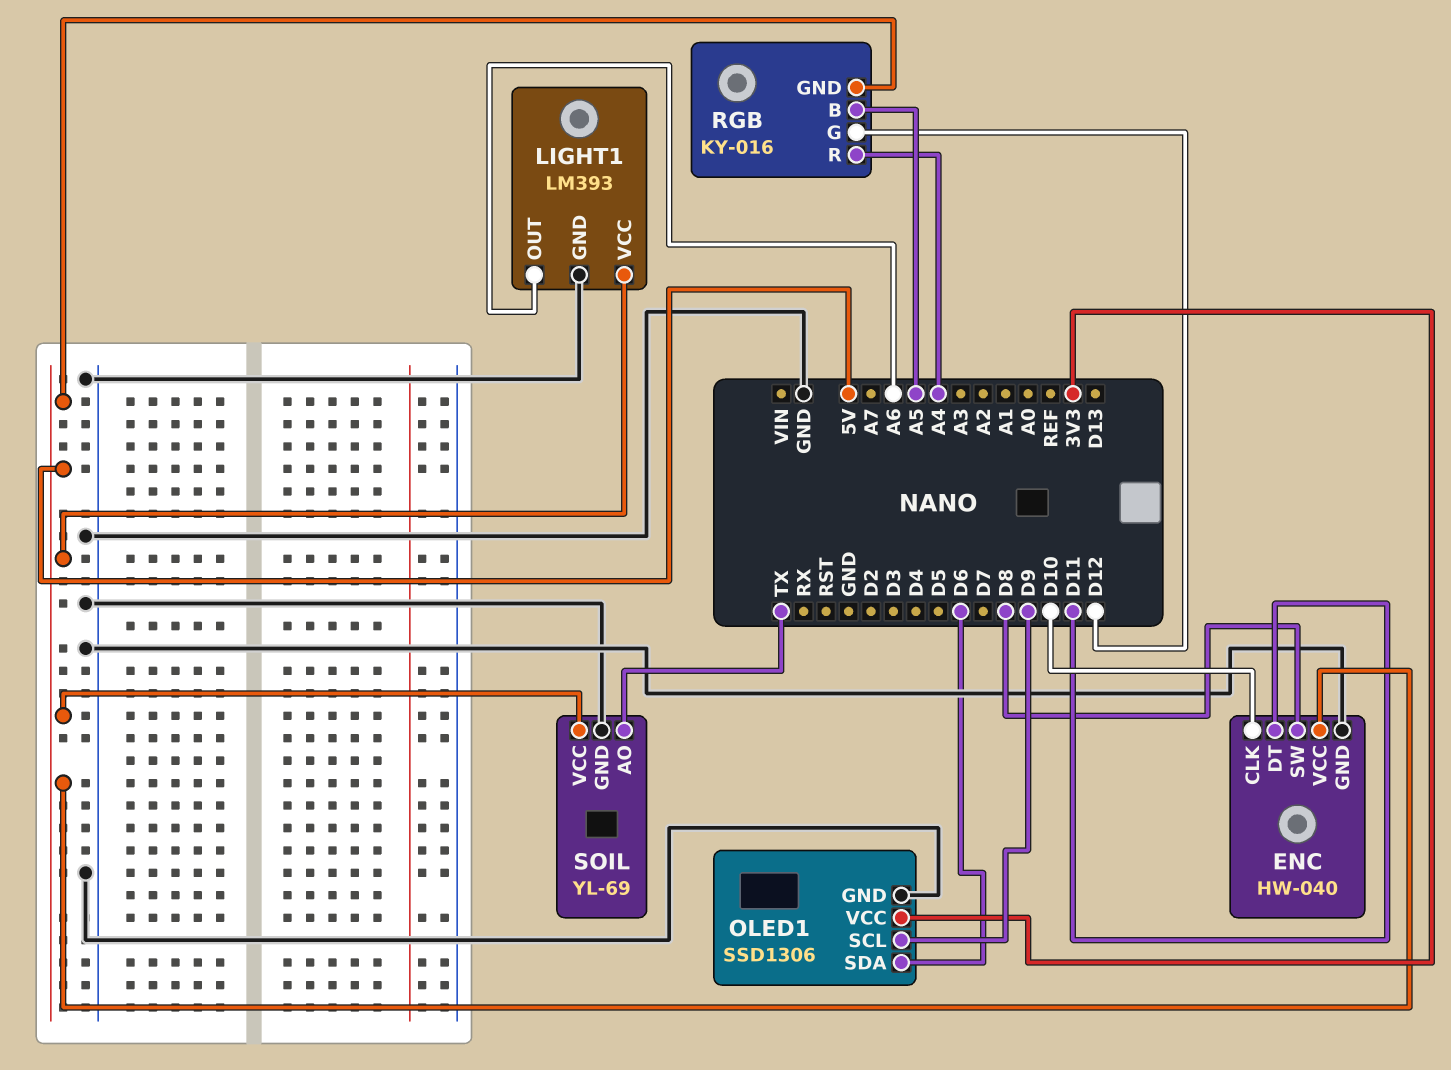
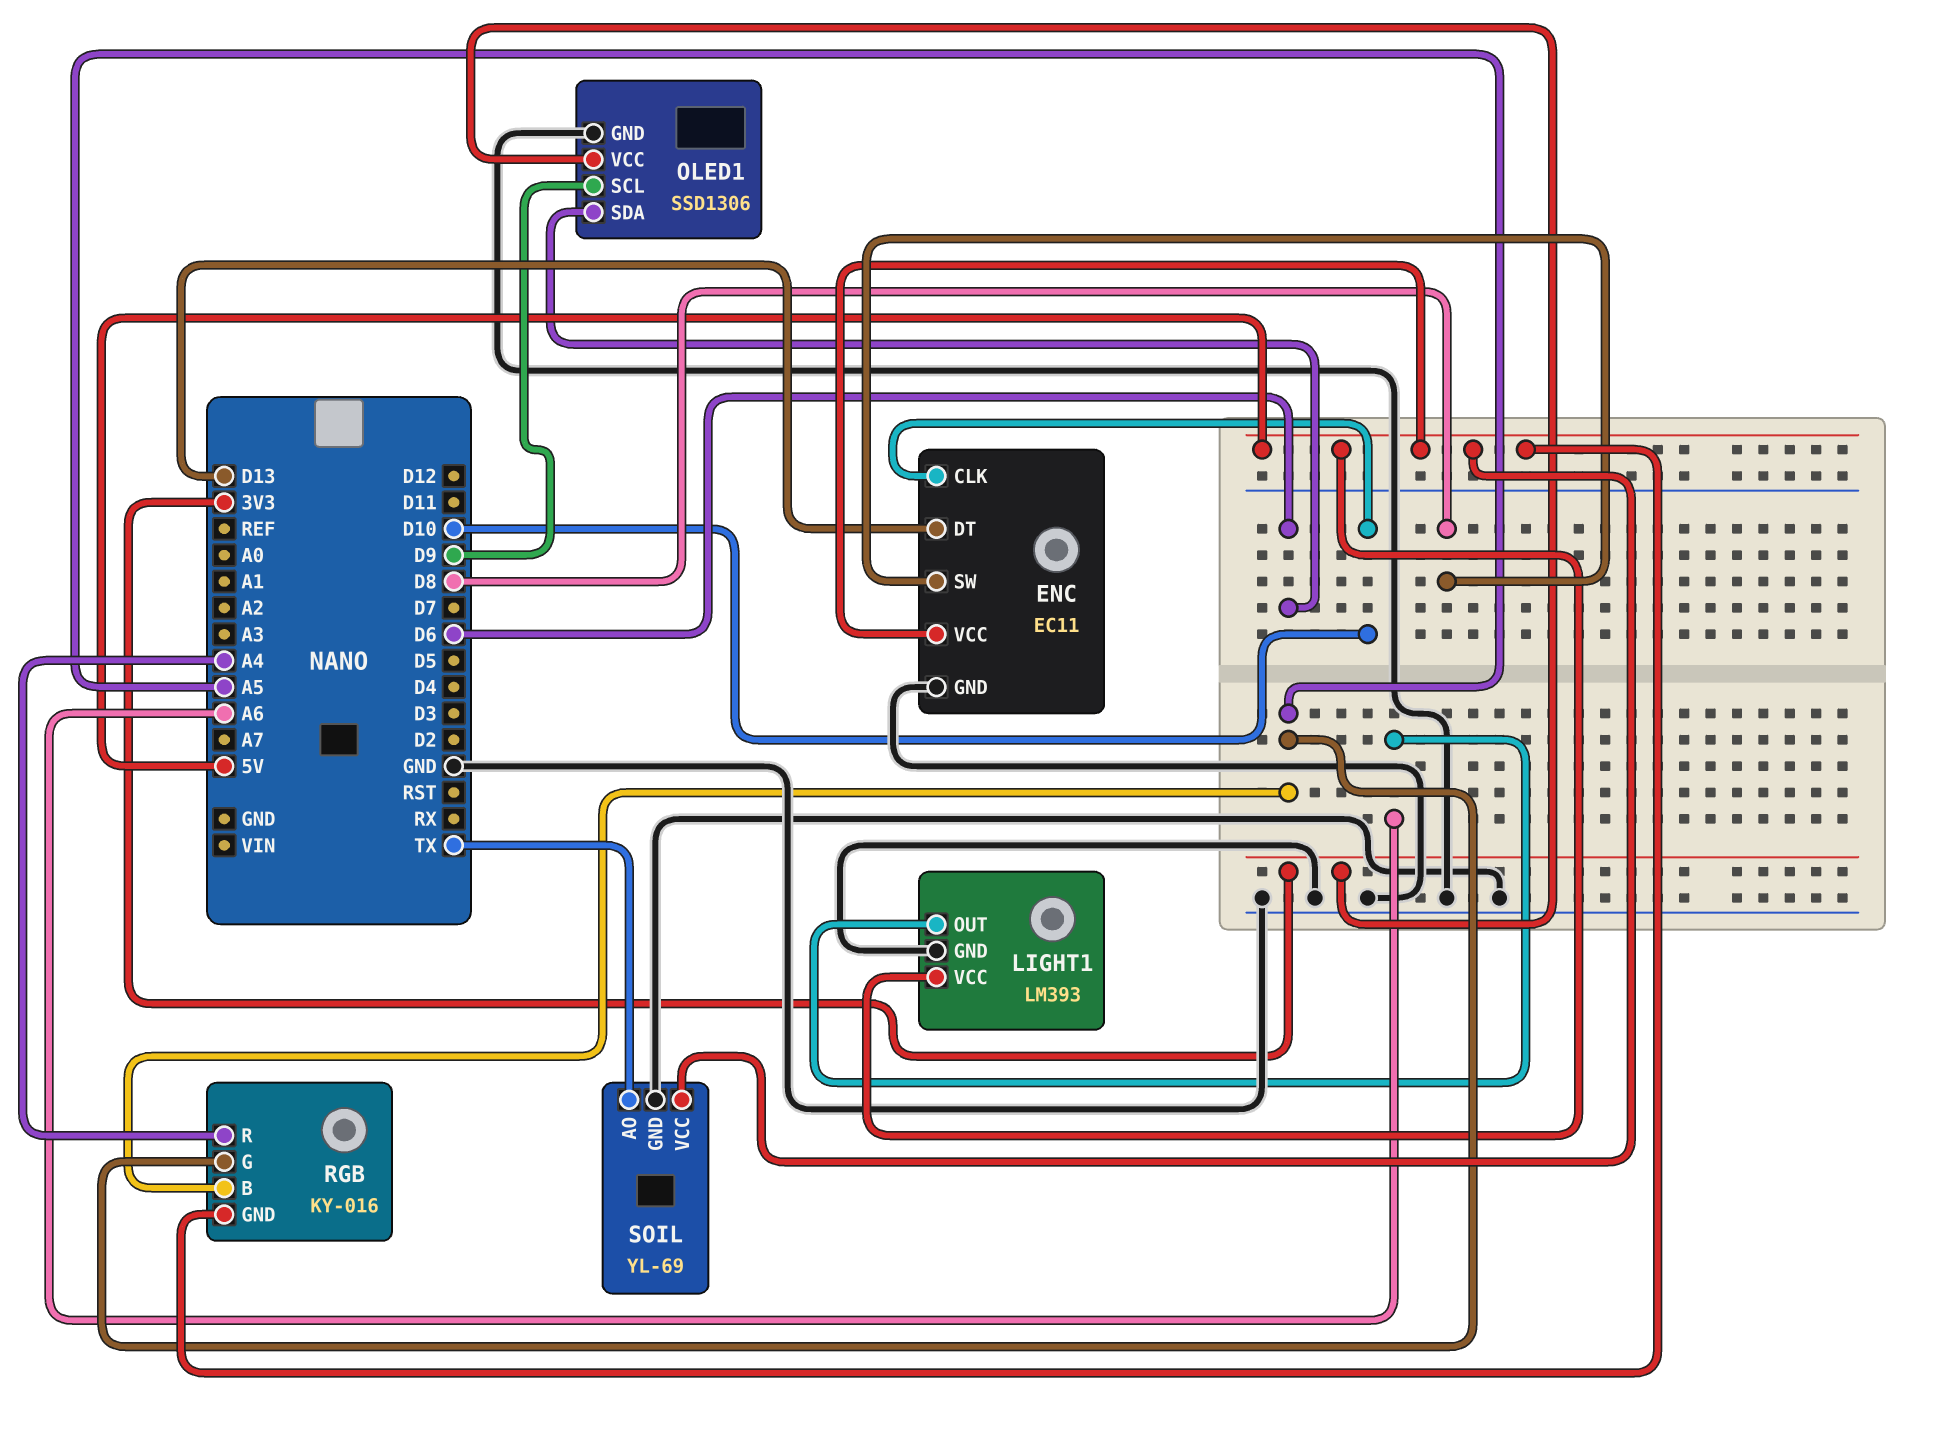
ENC: HW-040 -> EC11
ENC pin DT: D11 -> D13
RGB pin G: D12 -> A5

